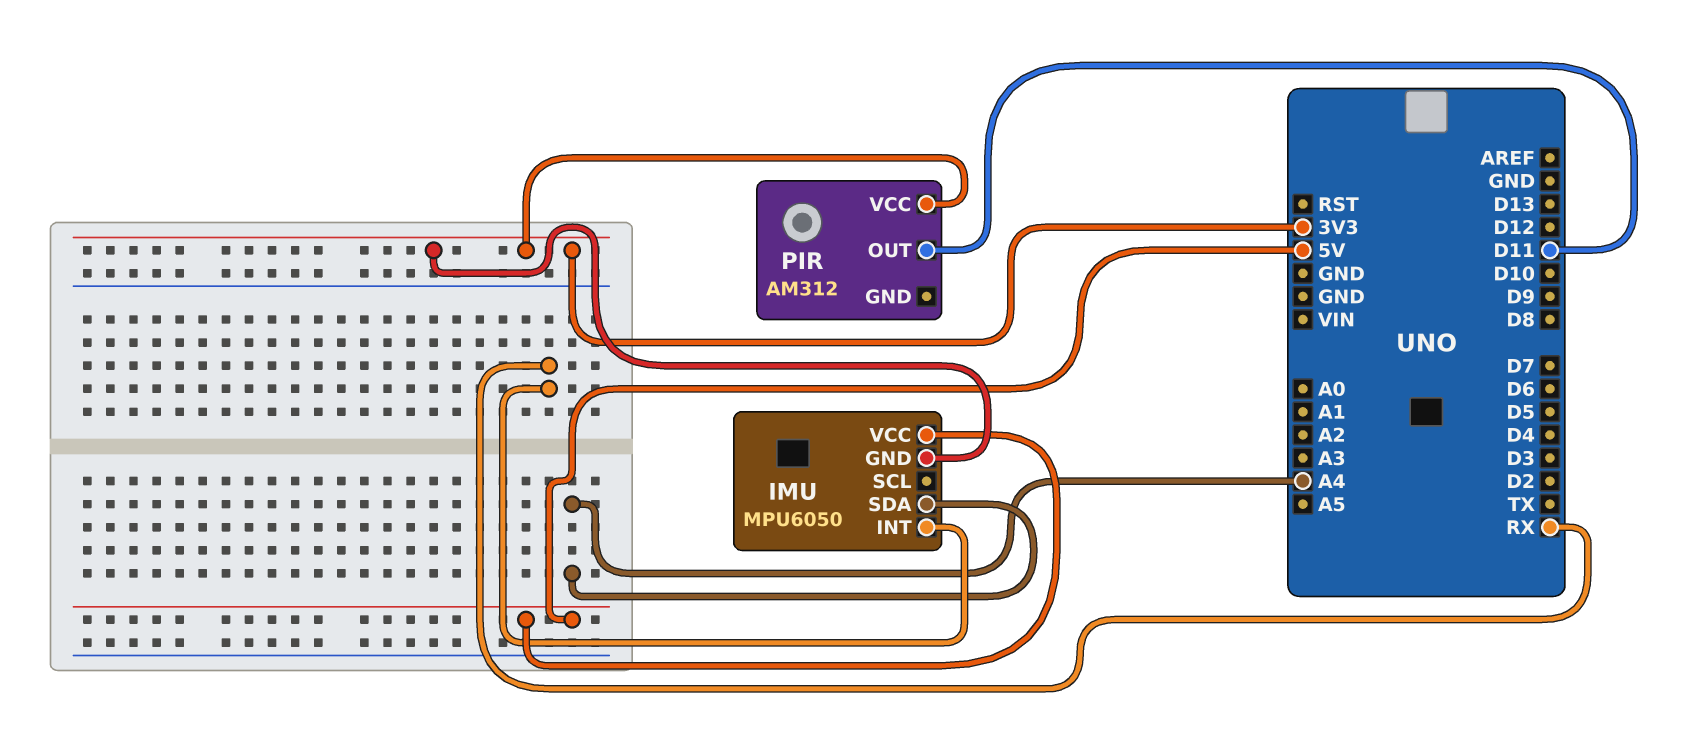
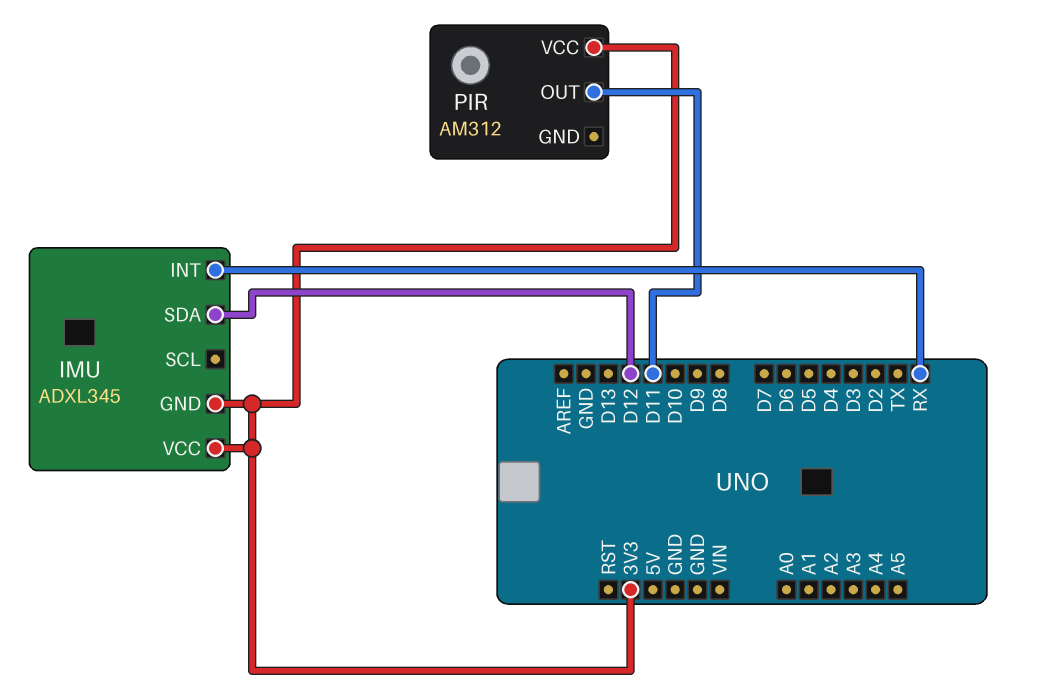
IMU: MPU6050 -> ADXL345
IMU pin SDA: A4 -> D12
IMU pin VCC: 5V -> 3V3

